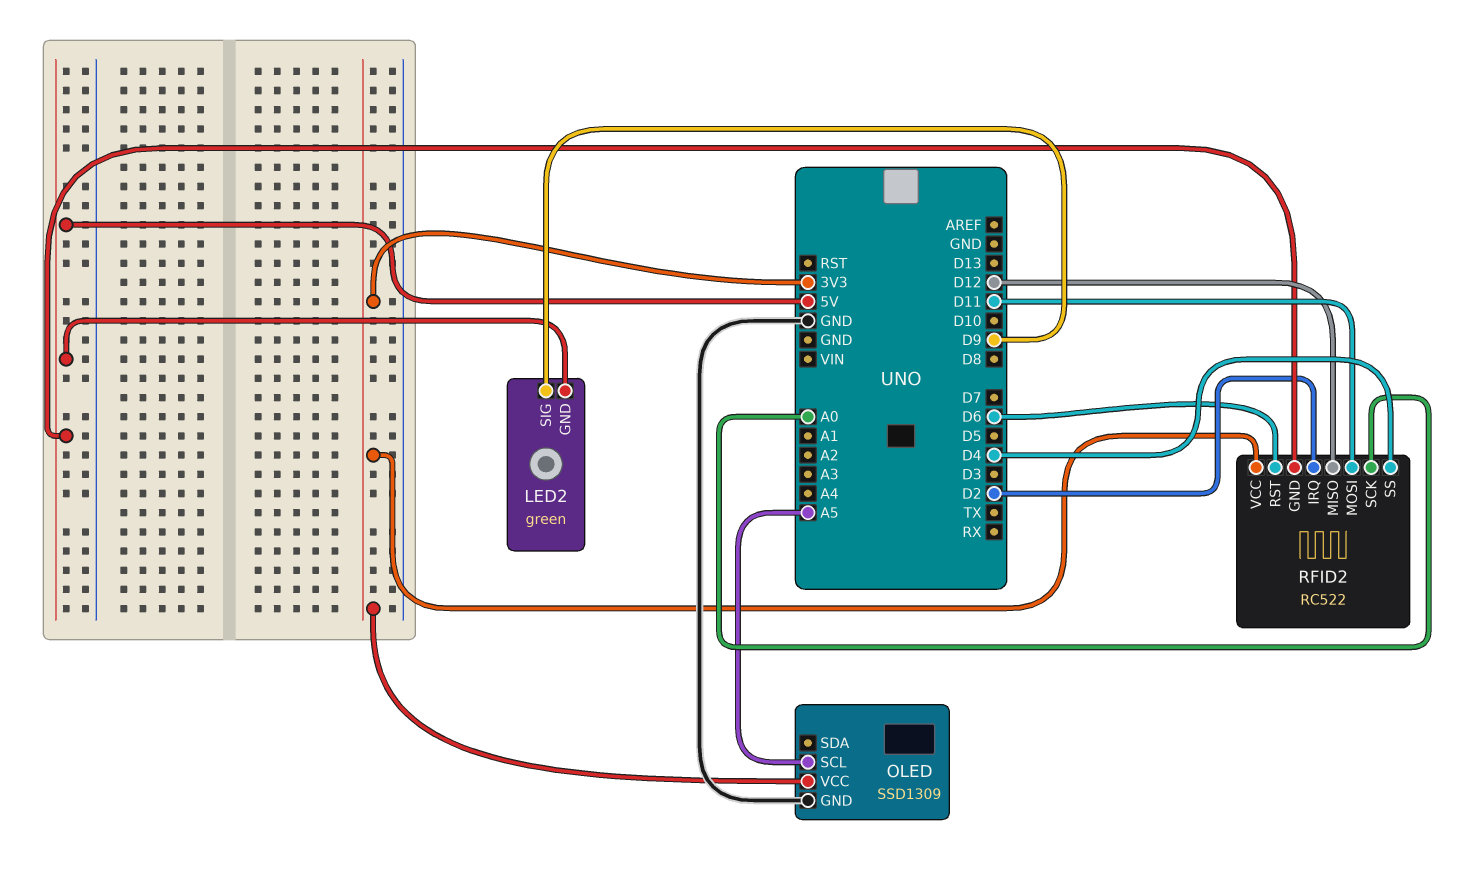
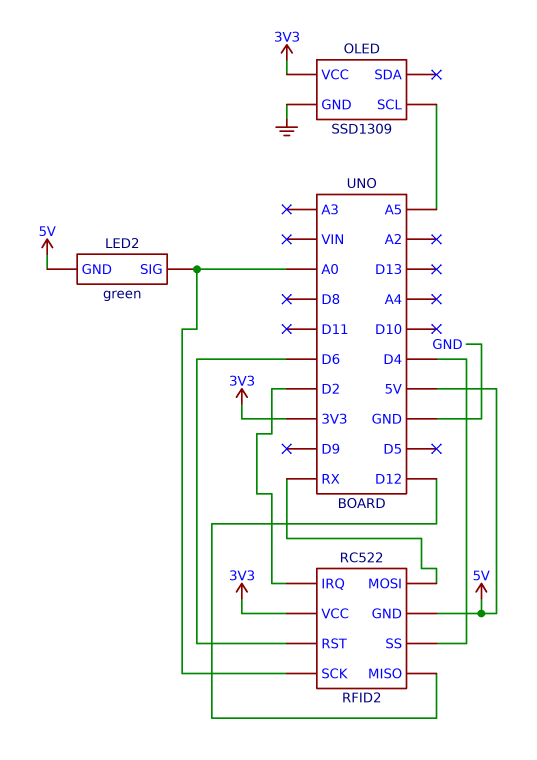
LED2 pin SIG: D9 -> A0
RFID2 pin MOSI: D11 -> RX

